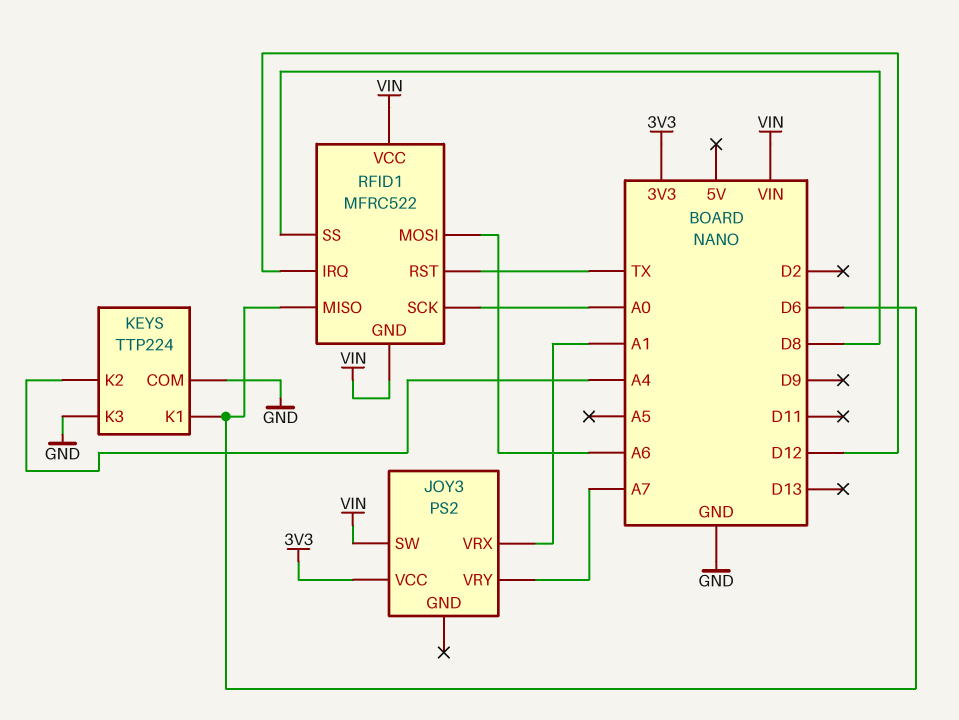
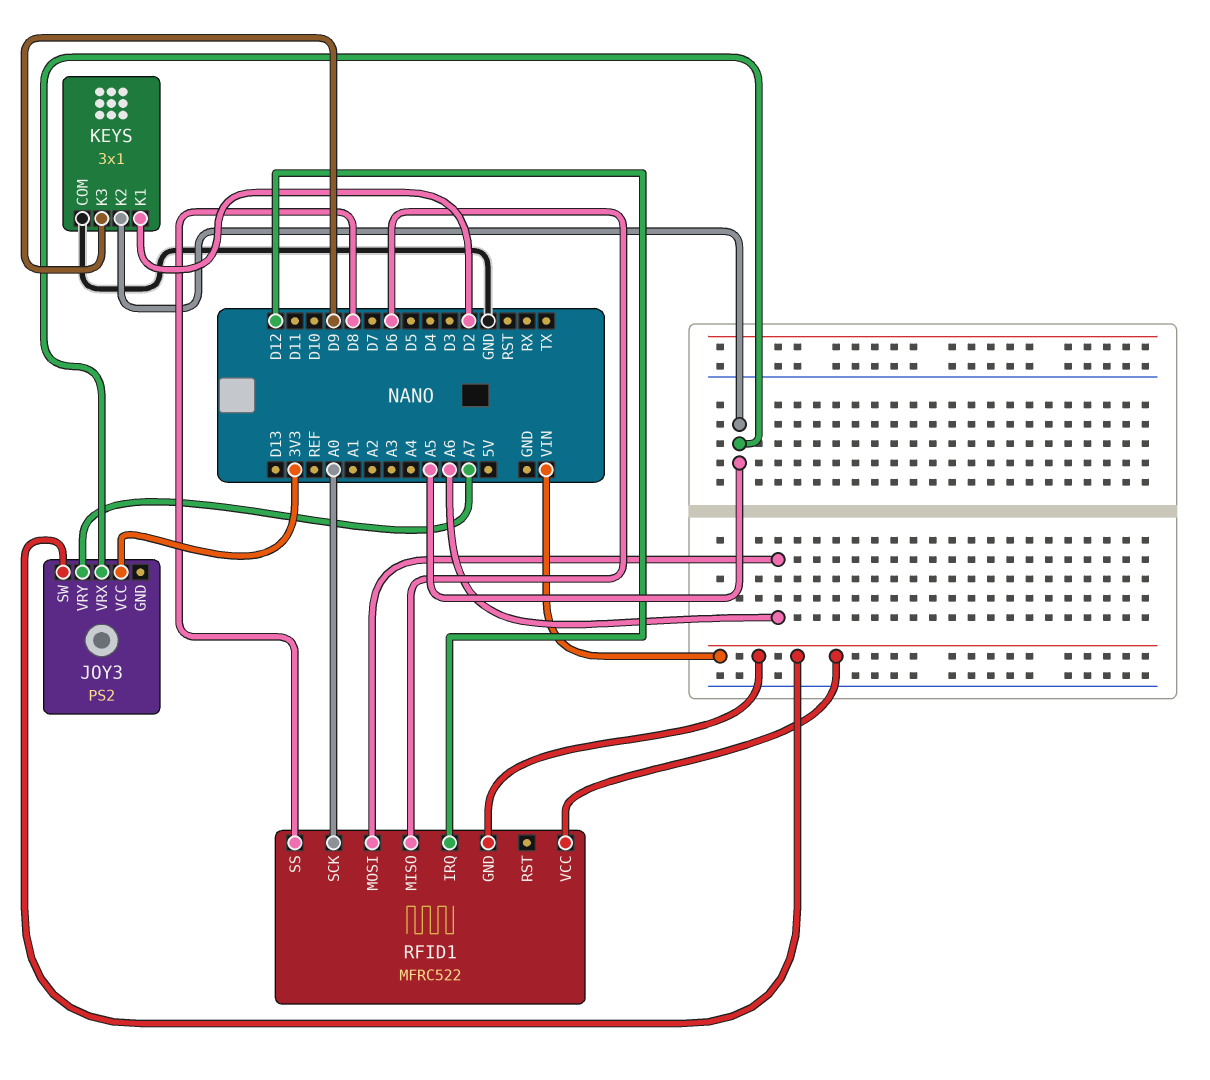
JOY3 pin VRX: A1 -> A5
KEYS: TTP224 -> 3x1
KEYS pin K1: D6 -> D2
KEYS pin K2: A4 -> A5
KEYS pin K3: GND -> D9
RFID1 pin RST: TX -> none

